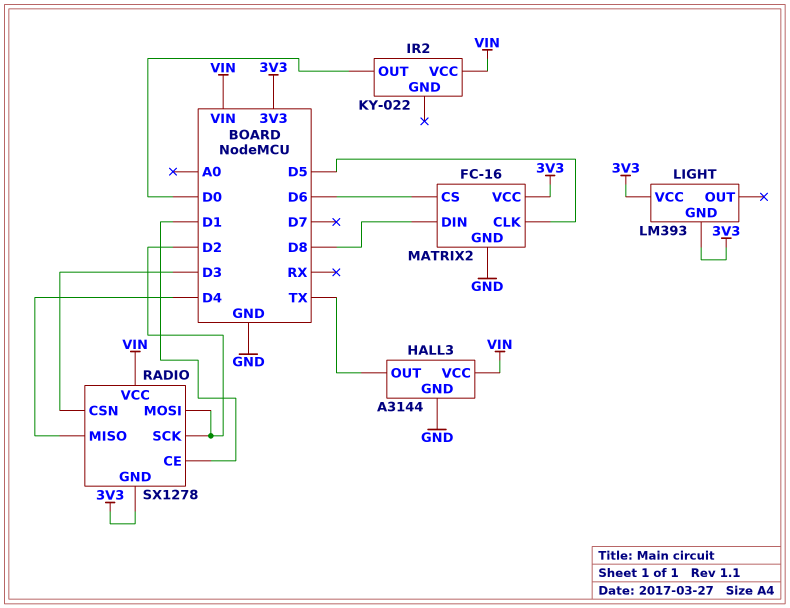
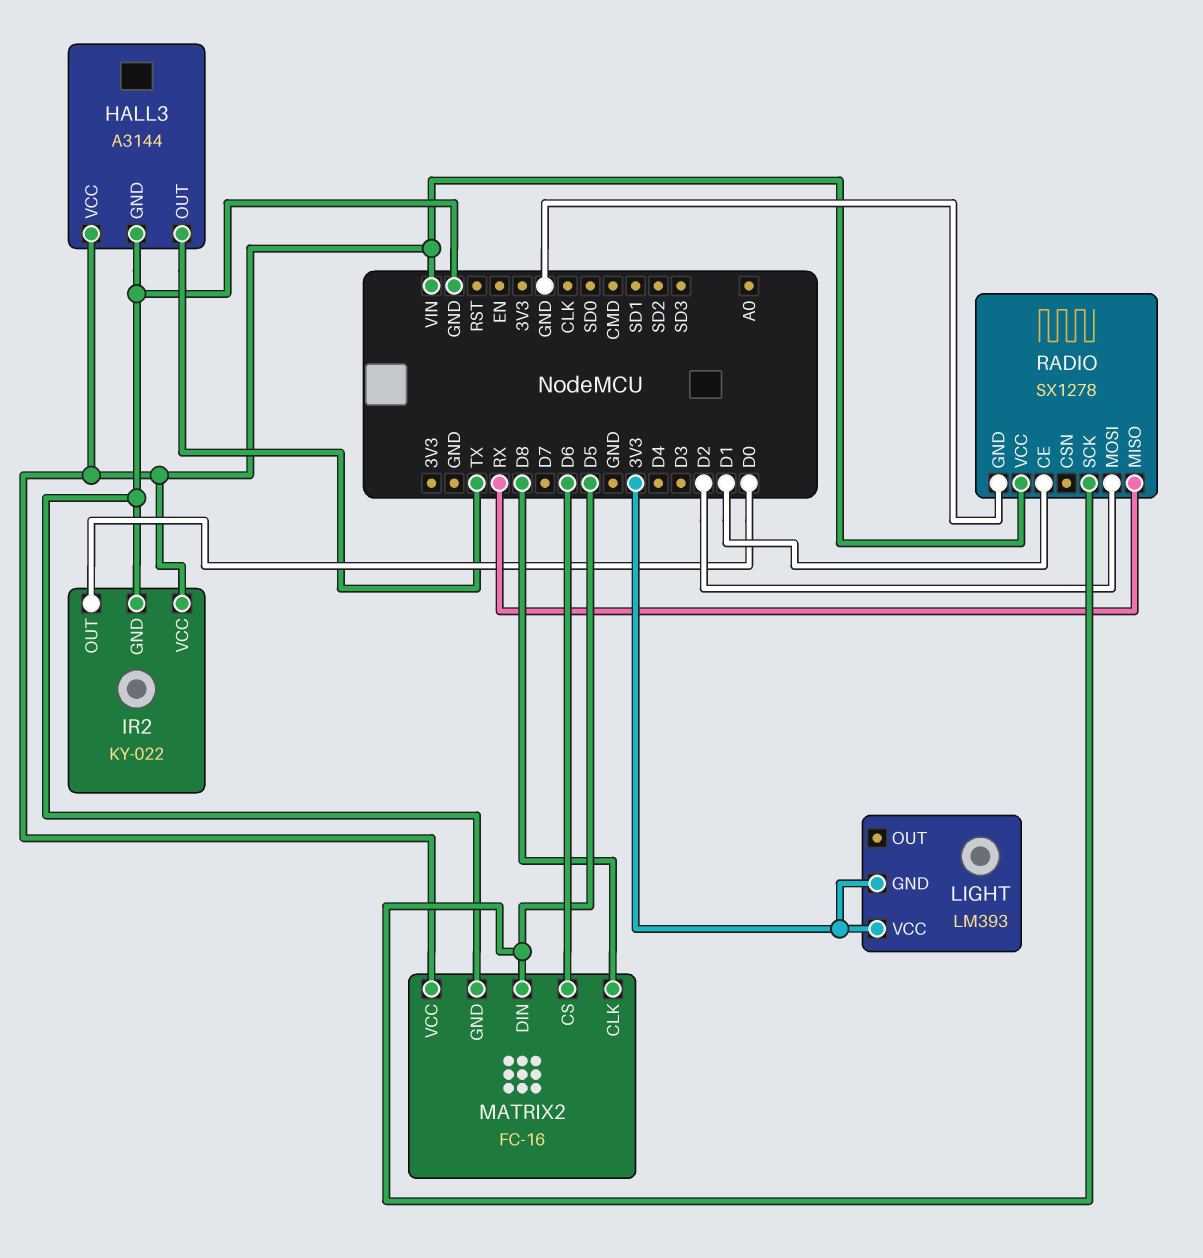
IR2 pin GND: none -> GND
MATRIX2 pin CLK: D5 -> D8
MATRIX2 pin DIN: D8 -> D5
MATRIX2 pin VCC: 3V3 -> VIN
RADIO pin CSN: D3 -> none
RADIO pin GND: 3V3 -> GND
RADIO pin MISO: D4 -> RX
RADIO pin SCK: D2 -> D5

